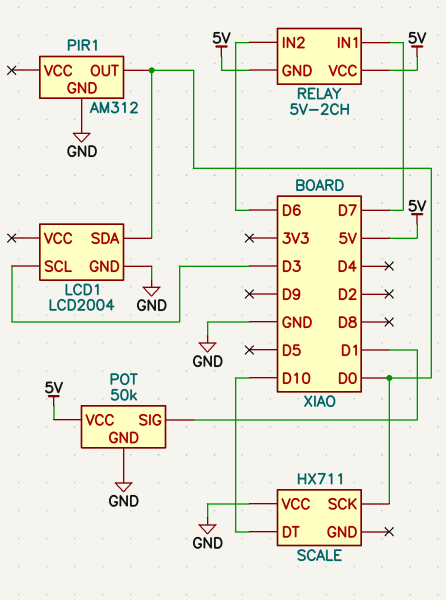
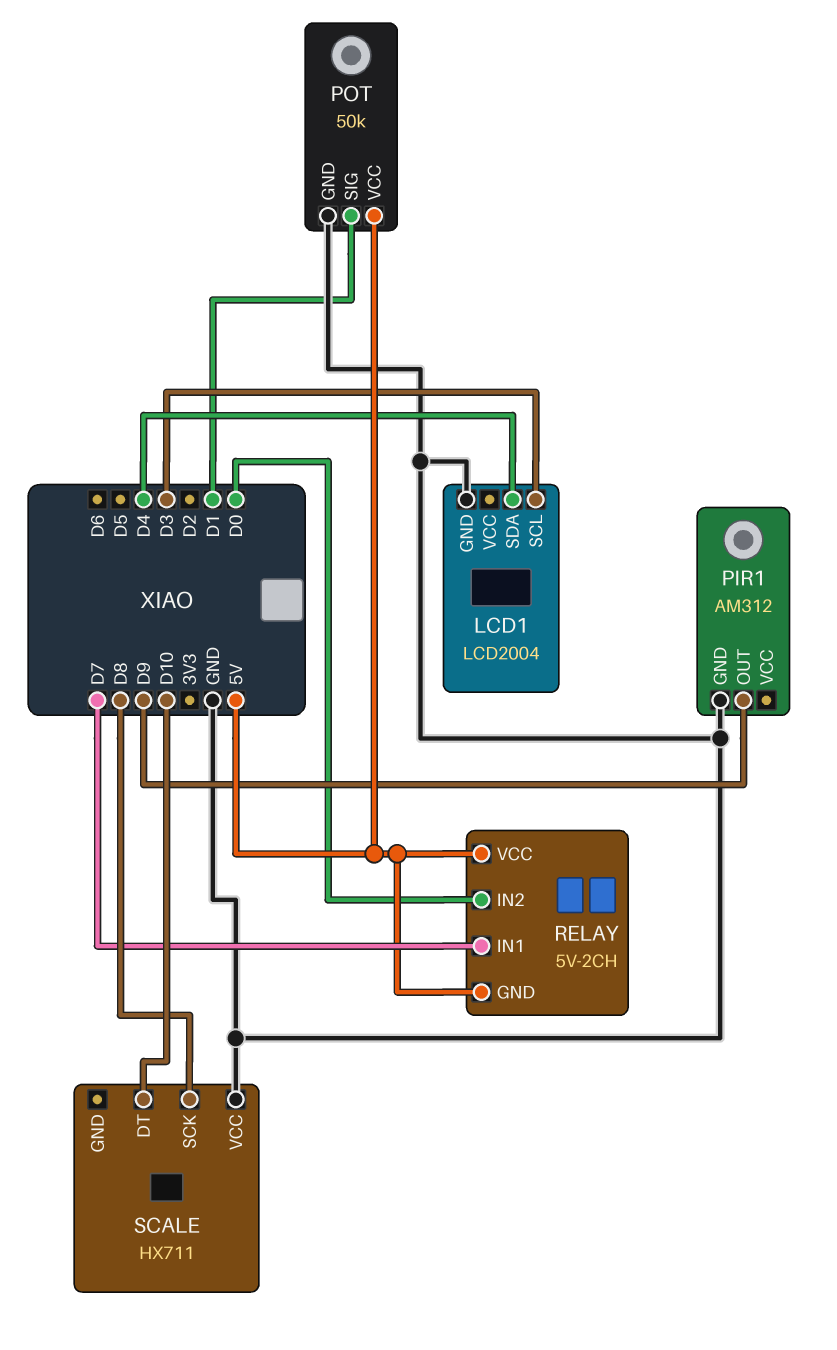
LCD1 pin SDA: D0 -> D4
PIR1 pin OUT: D0 -> D9
RELAY pin IN2: D6 -> D0
SCALE pin SCK: D0 -> D8

